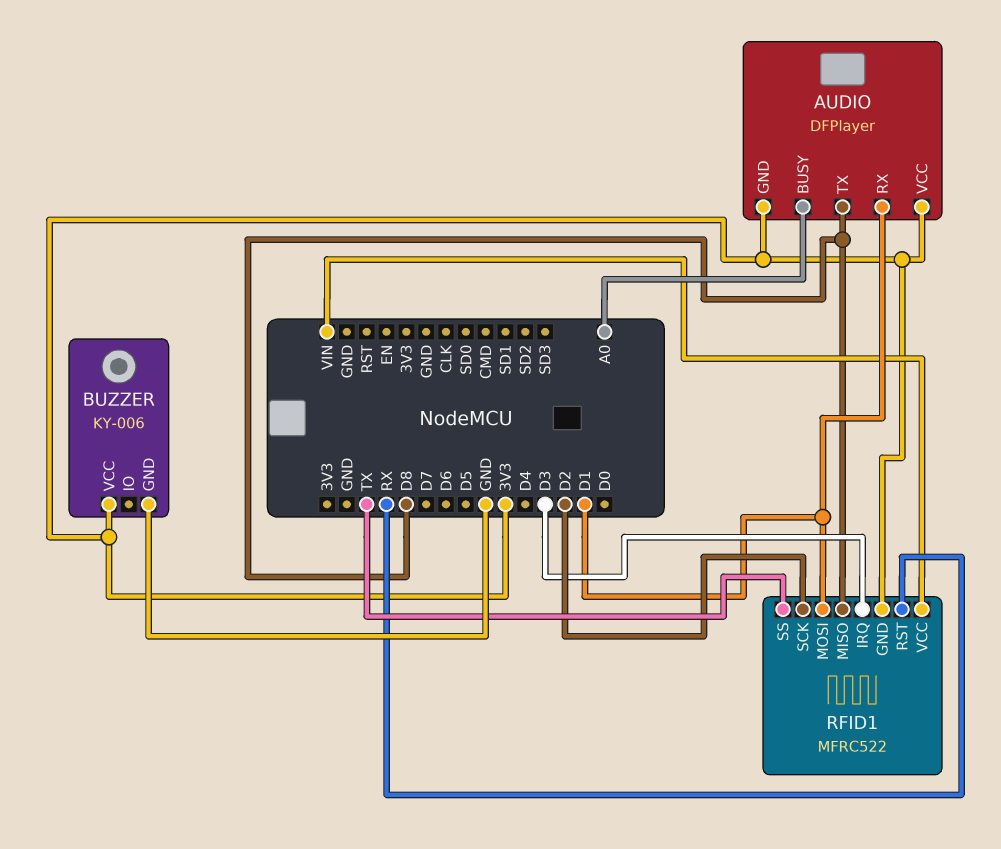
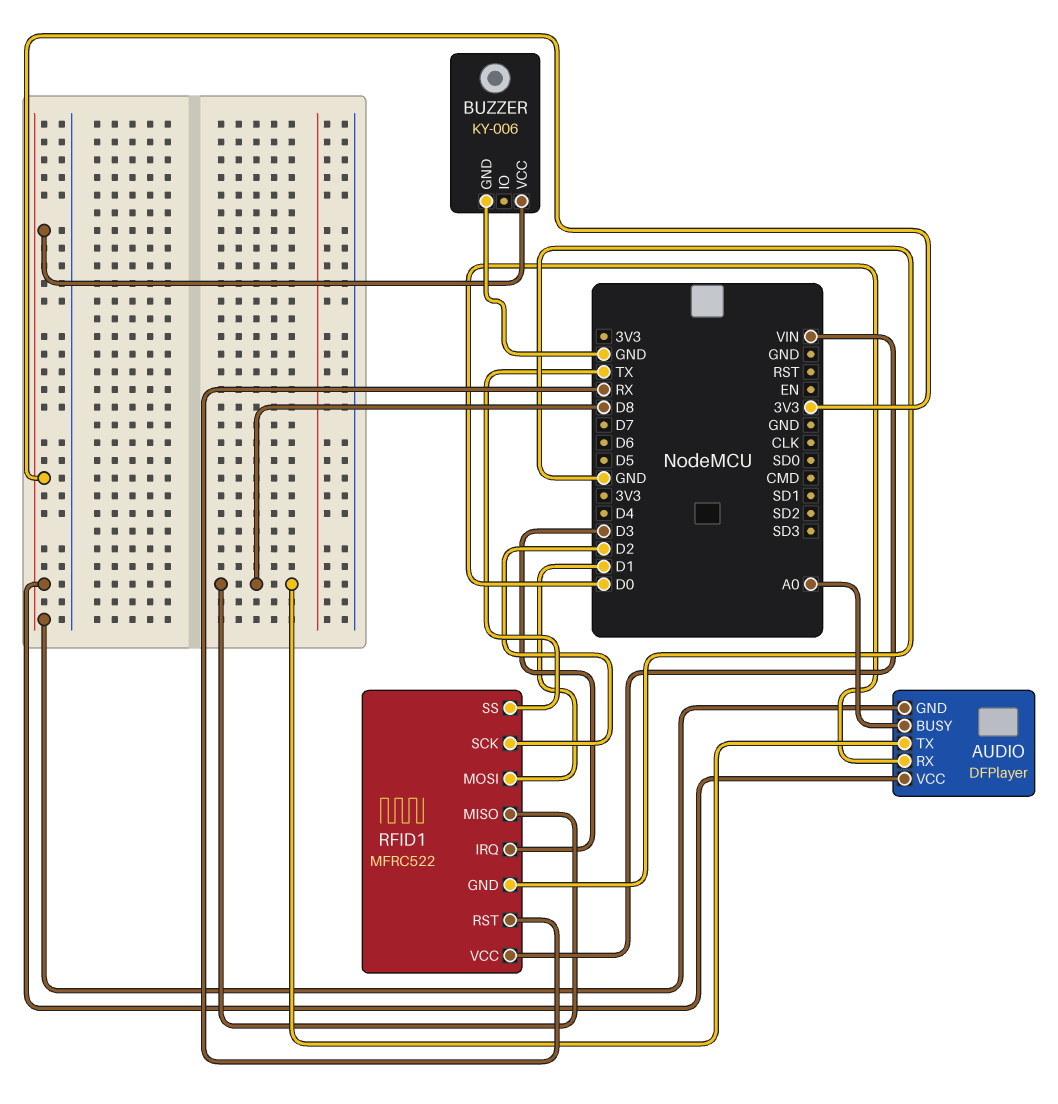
AUDIO pin RX: D1 -> D0
RFID1 pin GND: 3V3 -> GND

